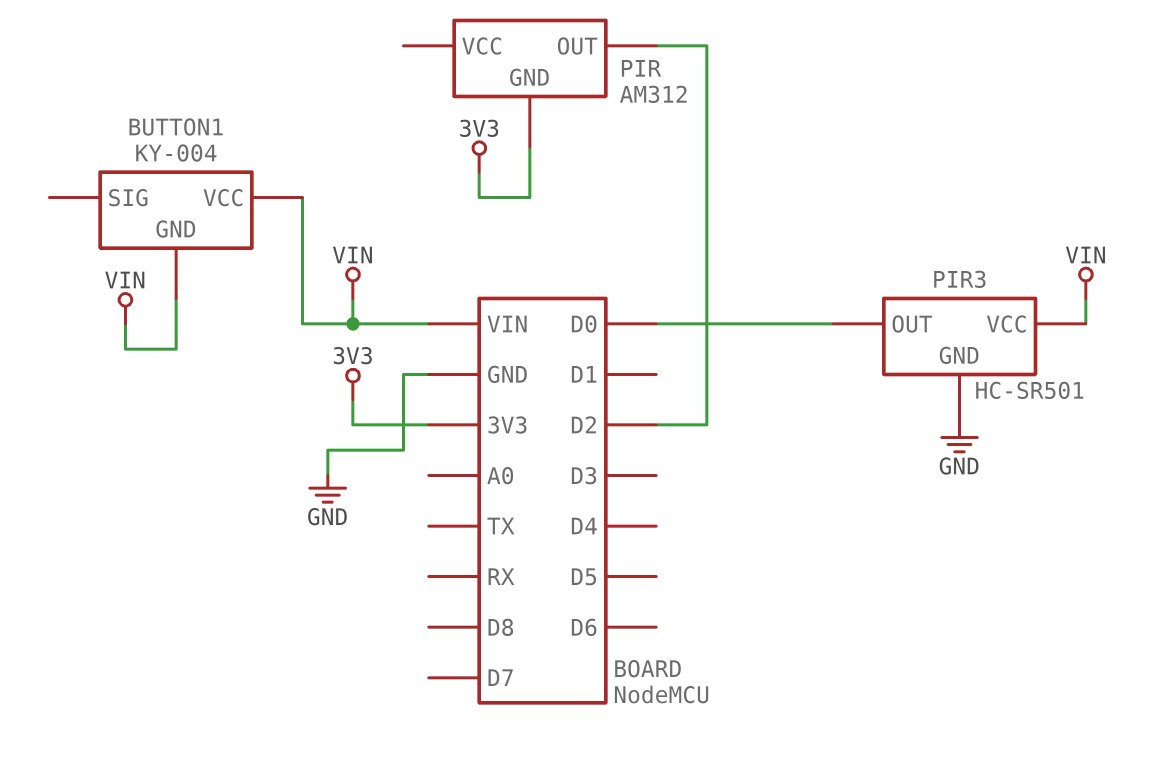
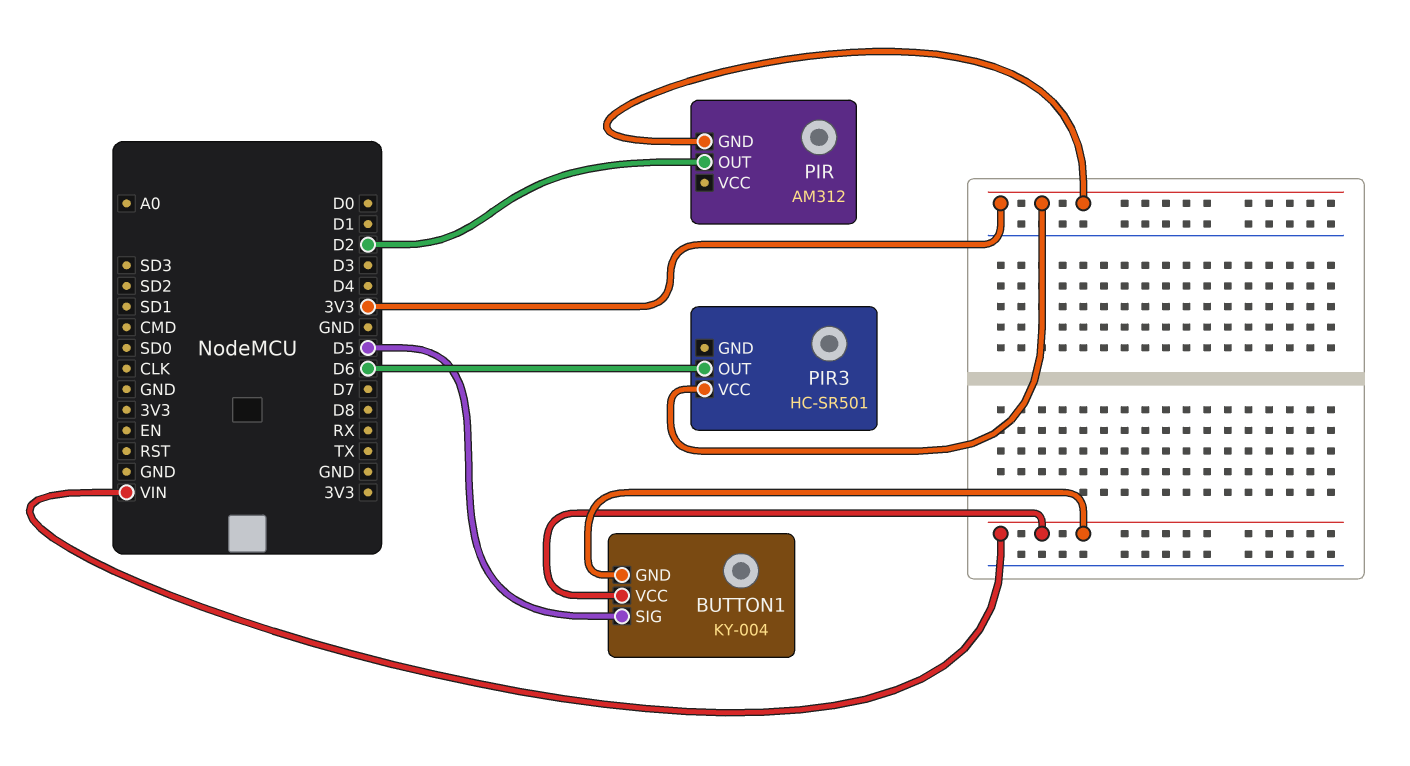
BUTTON1 pin SIG: none -> D5
PIR3 pin GND: GND -> none
PIR3 pin OUT: D0 -> D6
PIR3 pin VCC: VIN -> 3V3

